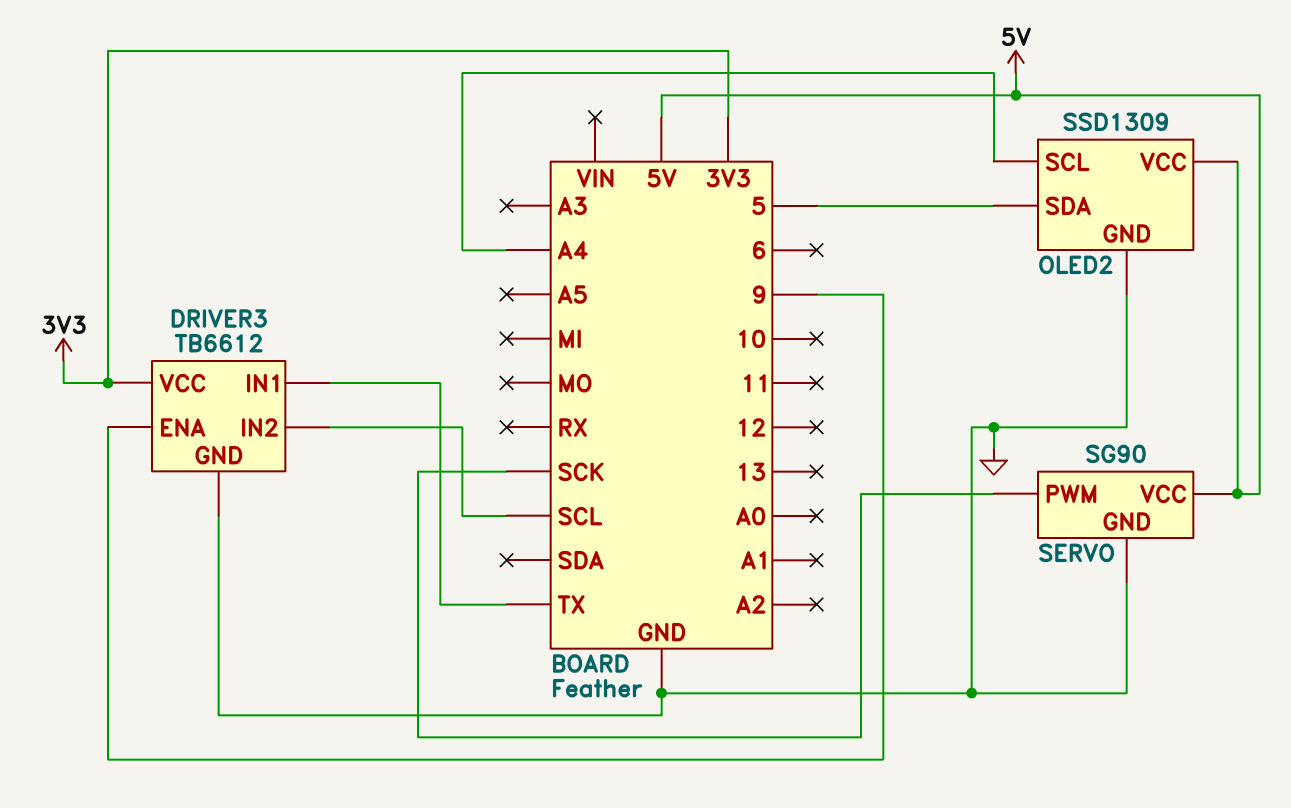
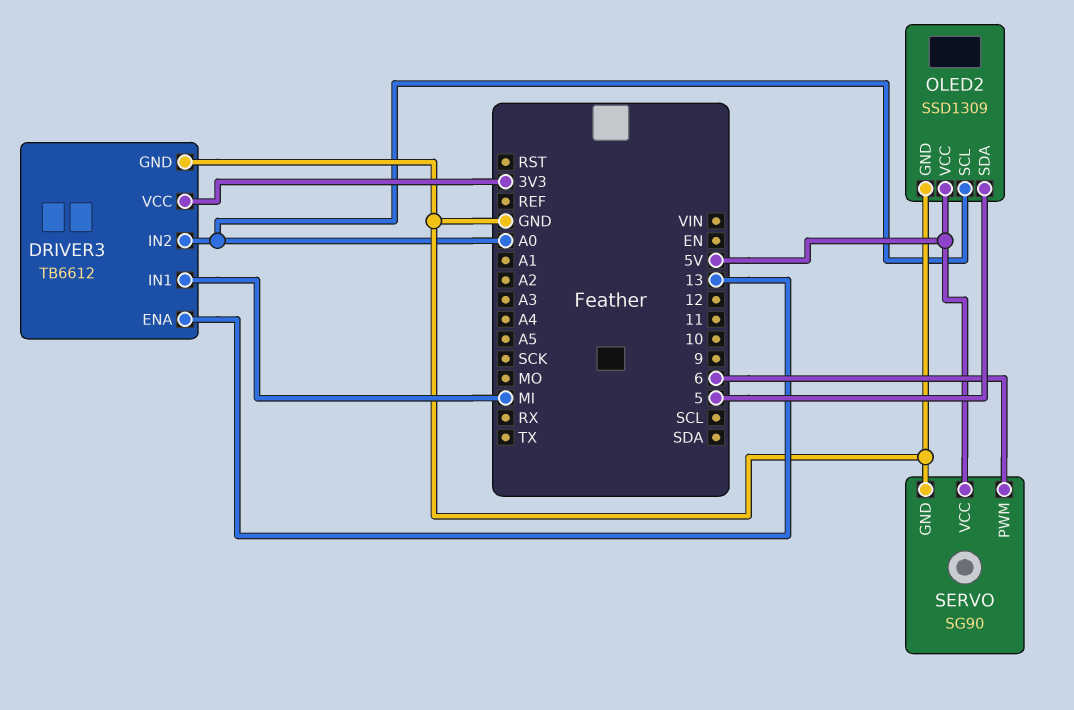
DRIVER3 pin ENA: 9 -> 13
DRIVER3 pin IN1: TX -> MI
DRIVER3 pin IN2: SCL -> A0
OLED2 pin SCL: A4 -> A0
SERVO pin PWM: SCK -> 6

